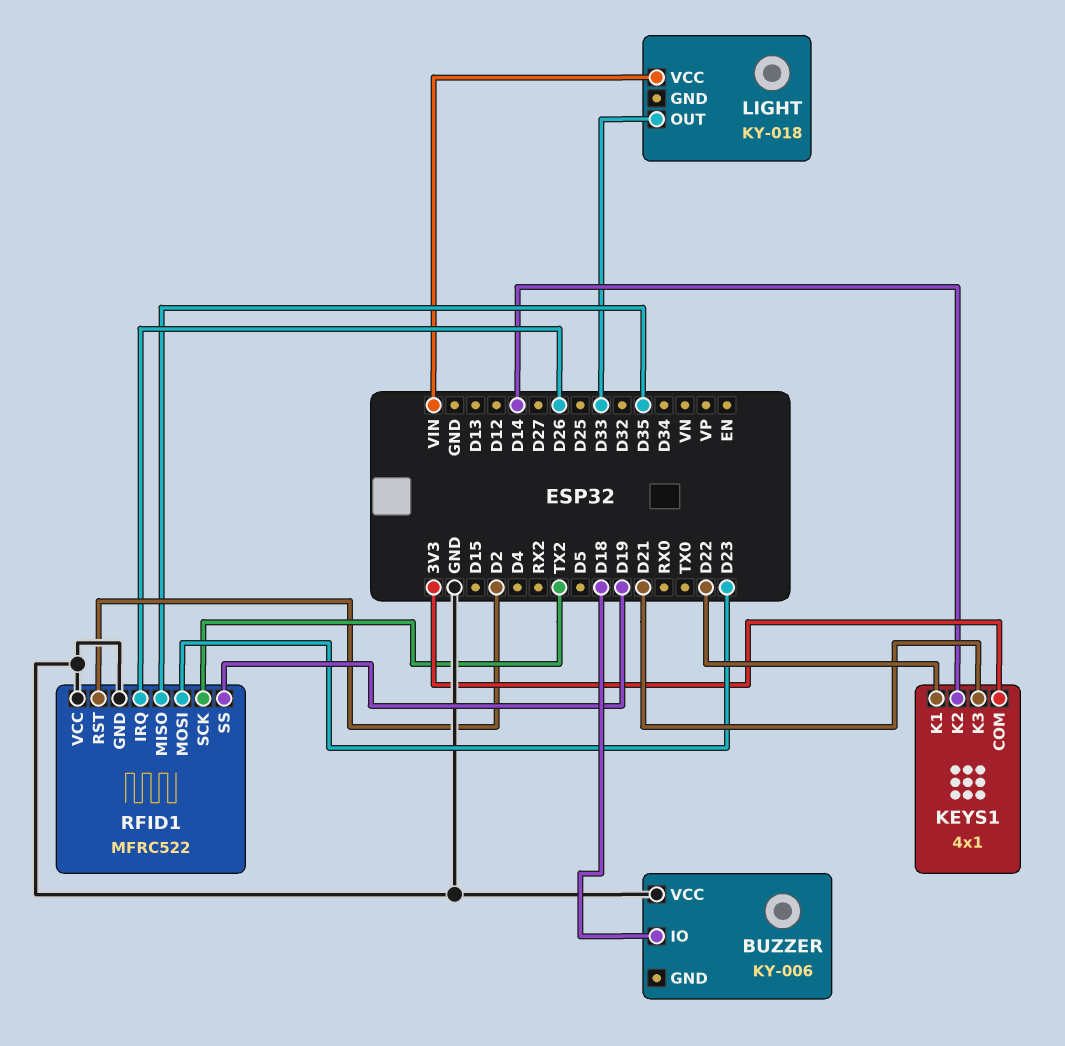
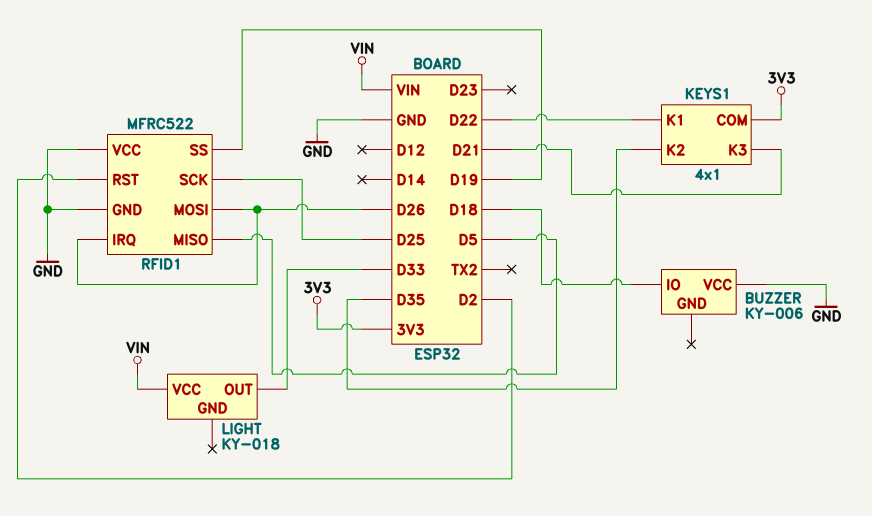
KEYS1 pin K2: D14 -> D35
RFID1 pin MISO: D35 -> D5
RFID1 pin MOSI: D23 -> D26
RFID1 pin SCK: TX2 -> D25

